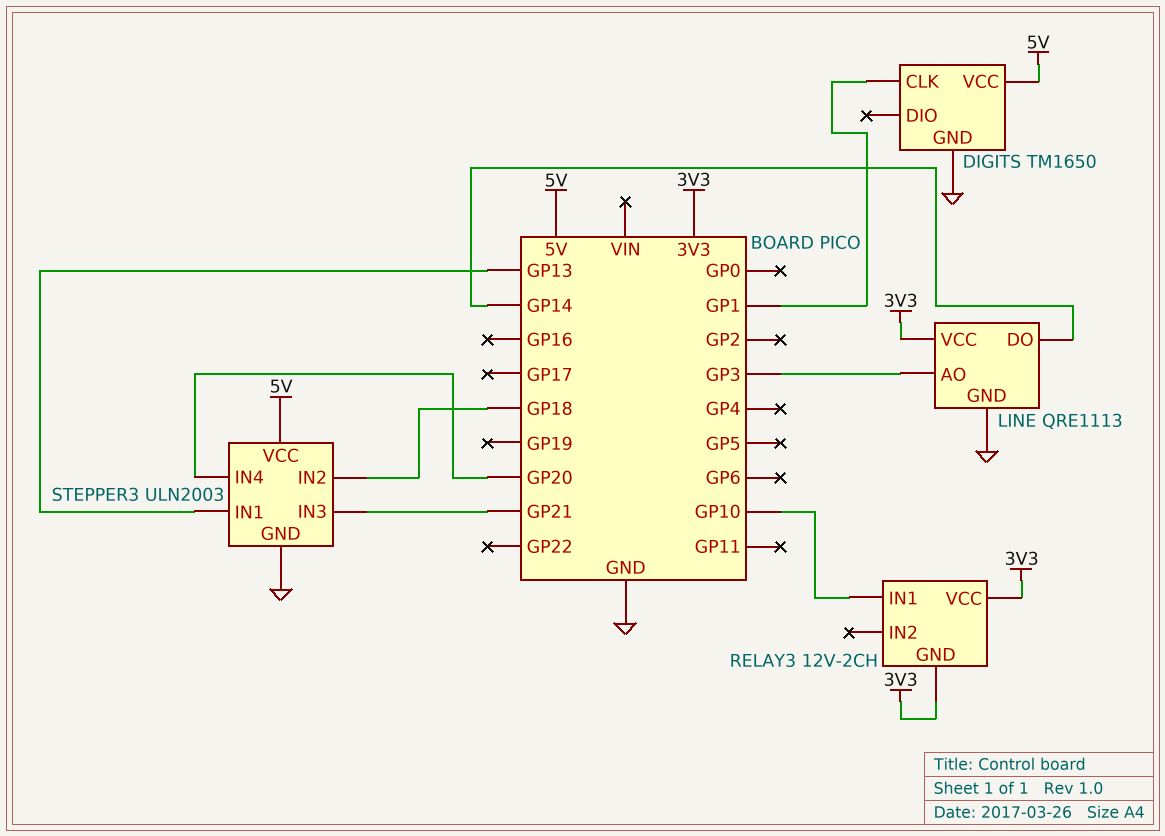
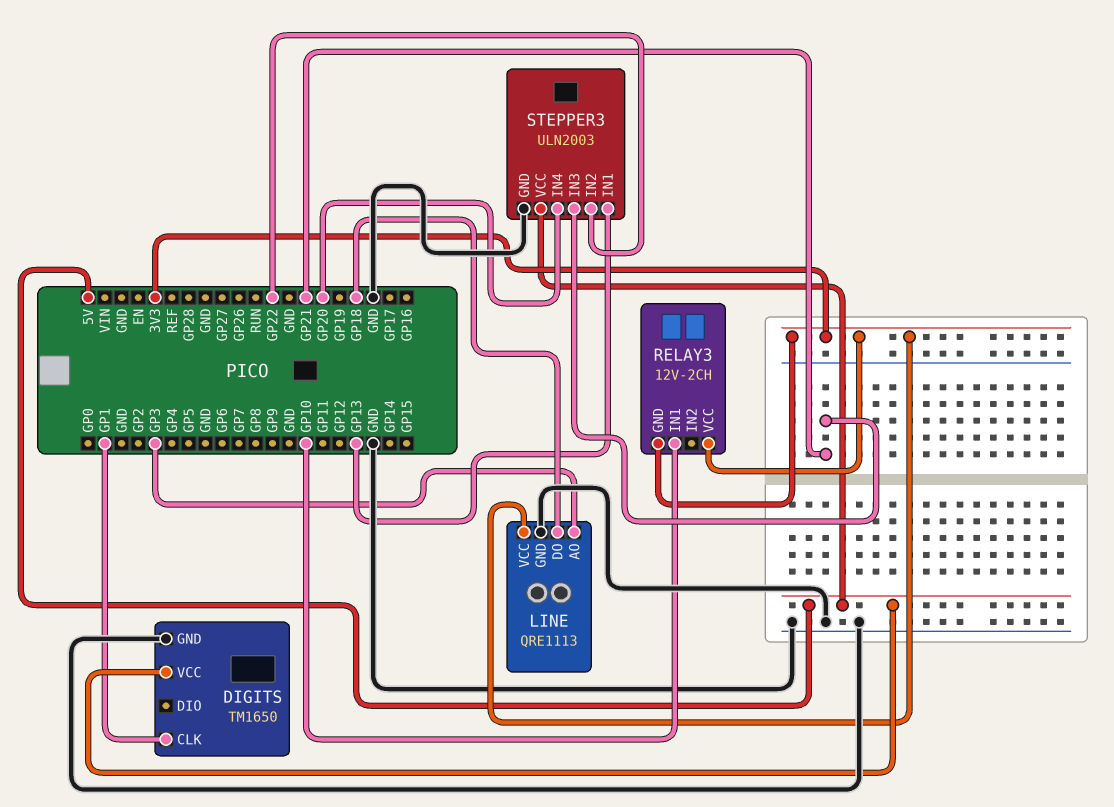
LINE pin DO: GP14 -> GP18
STEPPER3 pin IN2: GP18 -> GP22

